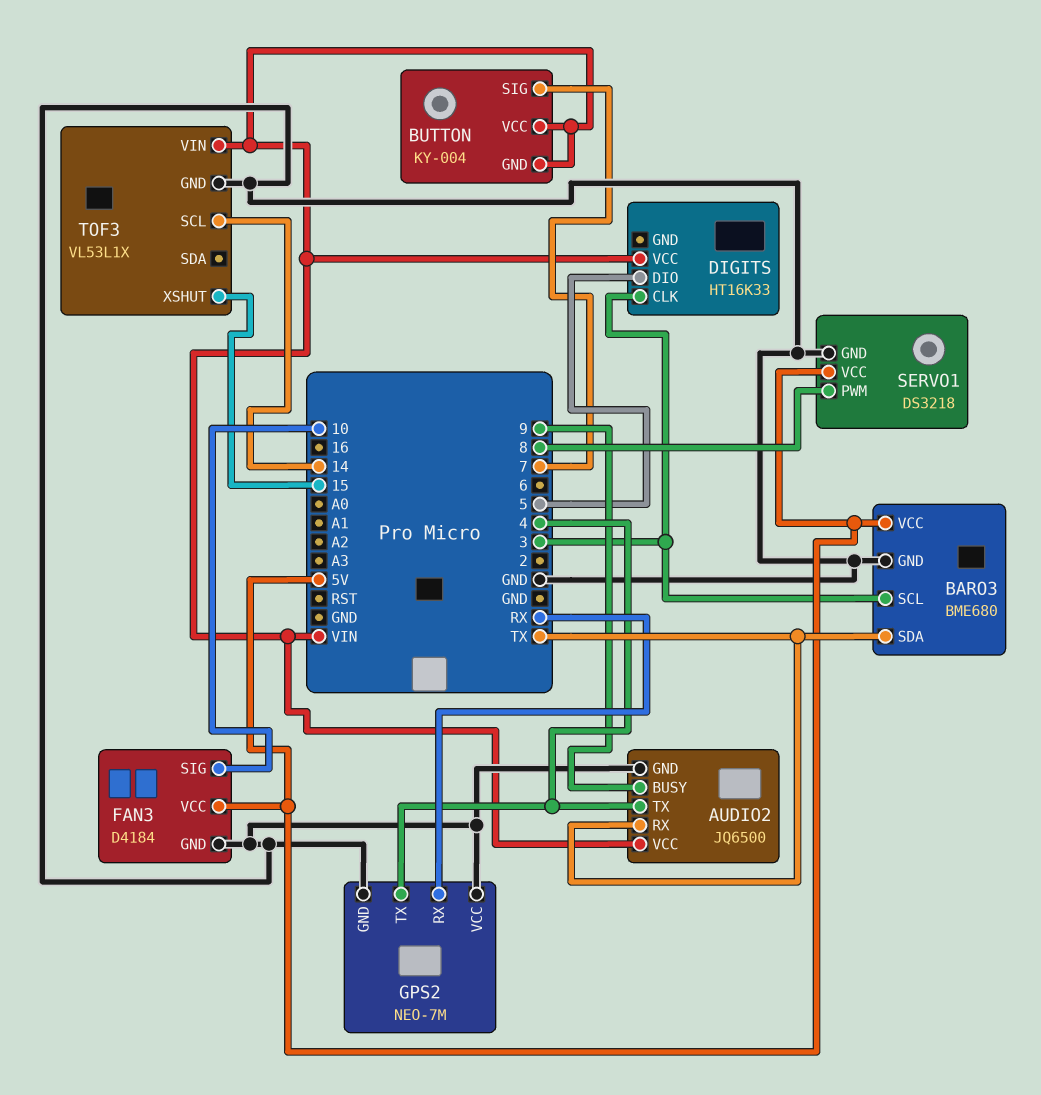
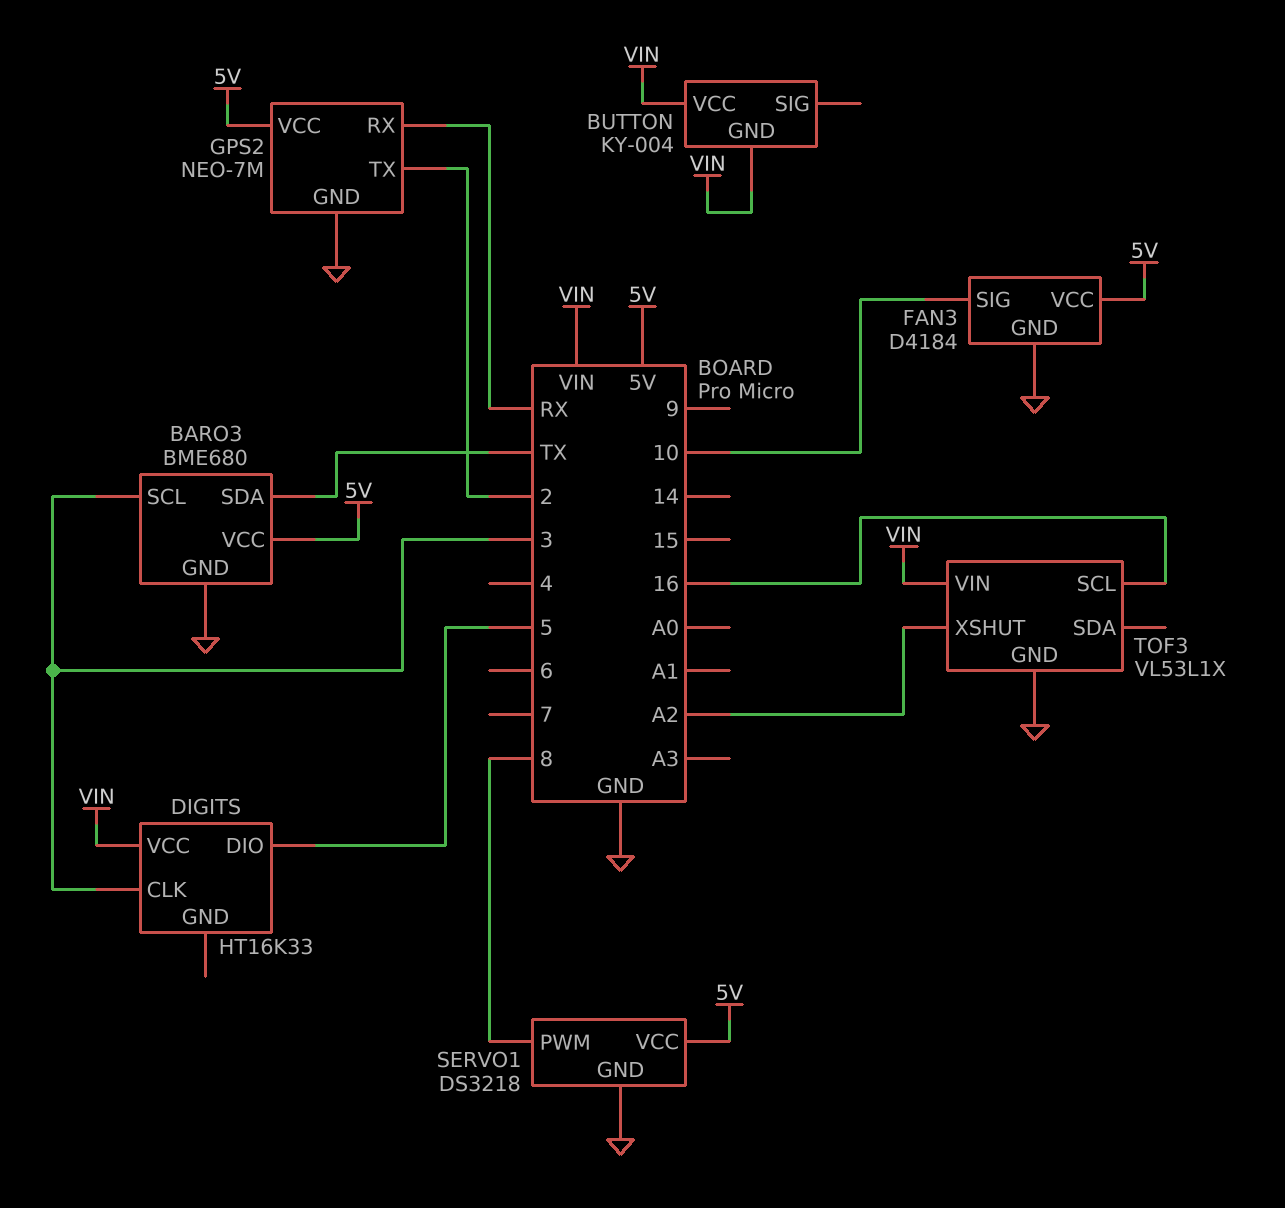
AUDIO2: JQ6500 -> none
AUDIO2 pin BUSY: 9 -> none
AUDIO2 pin GND: GND -> none
AUDIO2 pin RX: TX -> none
AUDIO2 pin TX: 4 -> none
AUDIO2 pin VCC: VIN -> none
BUTTON pin SIG: 7 -> none
GPS2 pin TX: 4 -> 2
GPS2 pin VCC: GND -> 5V
TOF3 pin SCL: 14 -> 16
TOF3 pin XSHUT: 15 -> A2

